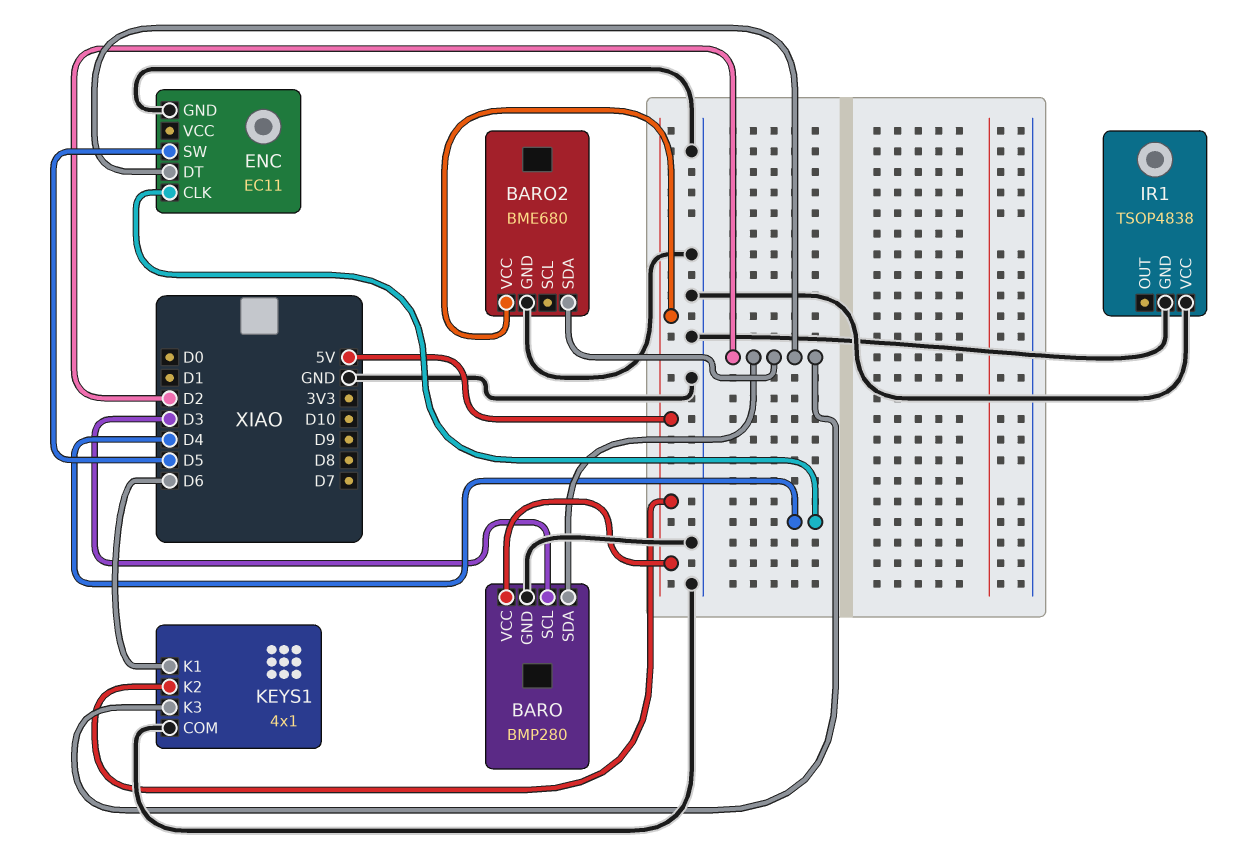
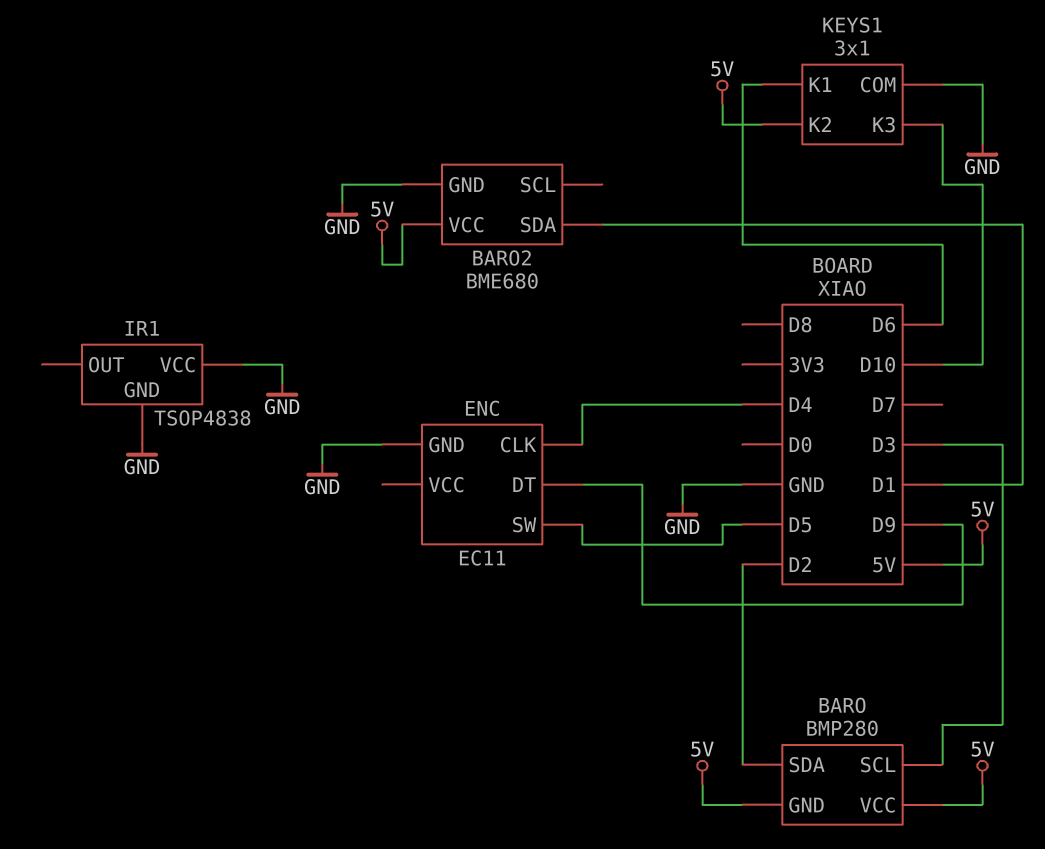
BARO pin GND: GND -> 5V
BARO2 pin SDA: D2 -> D1
ENC pin DT: D2 -> D9
KEYS1: 4x1 -> 3x1
KEYS1 pin K3: D2 -> D10

